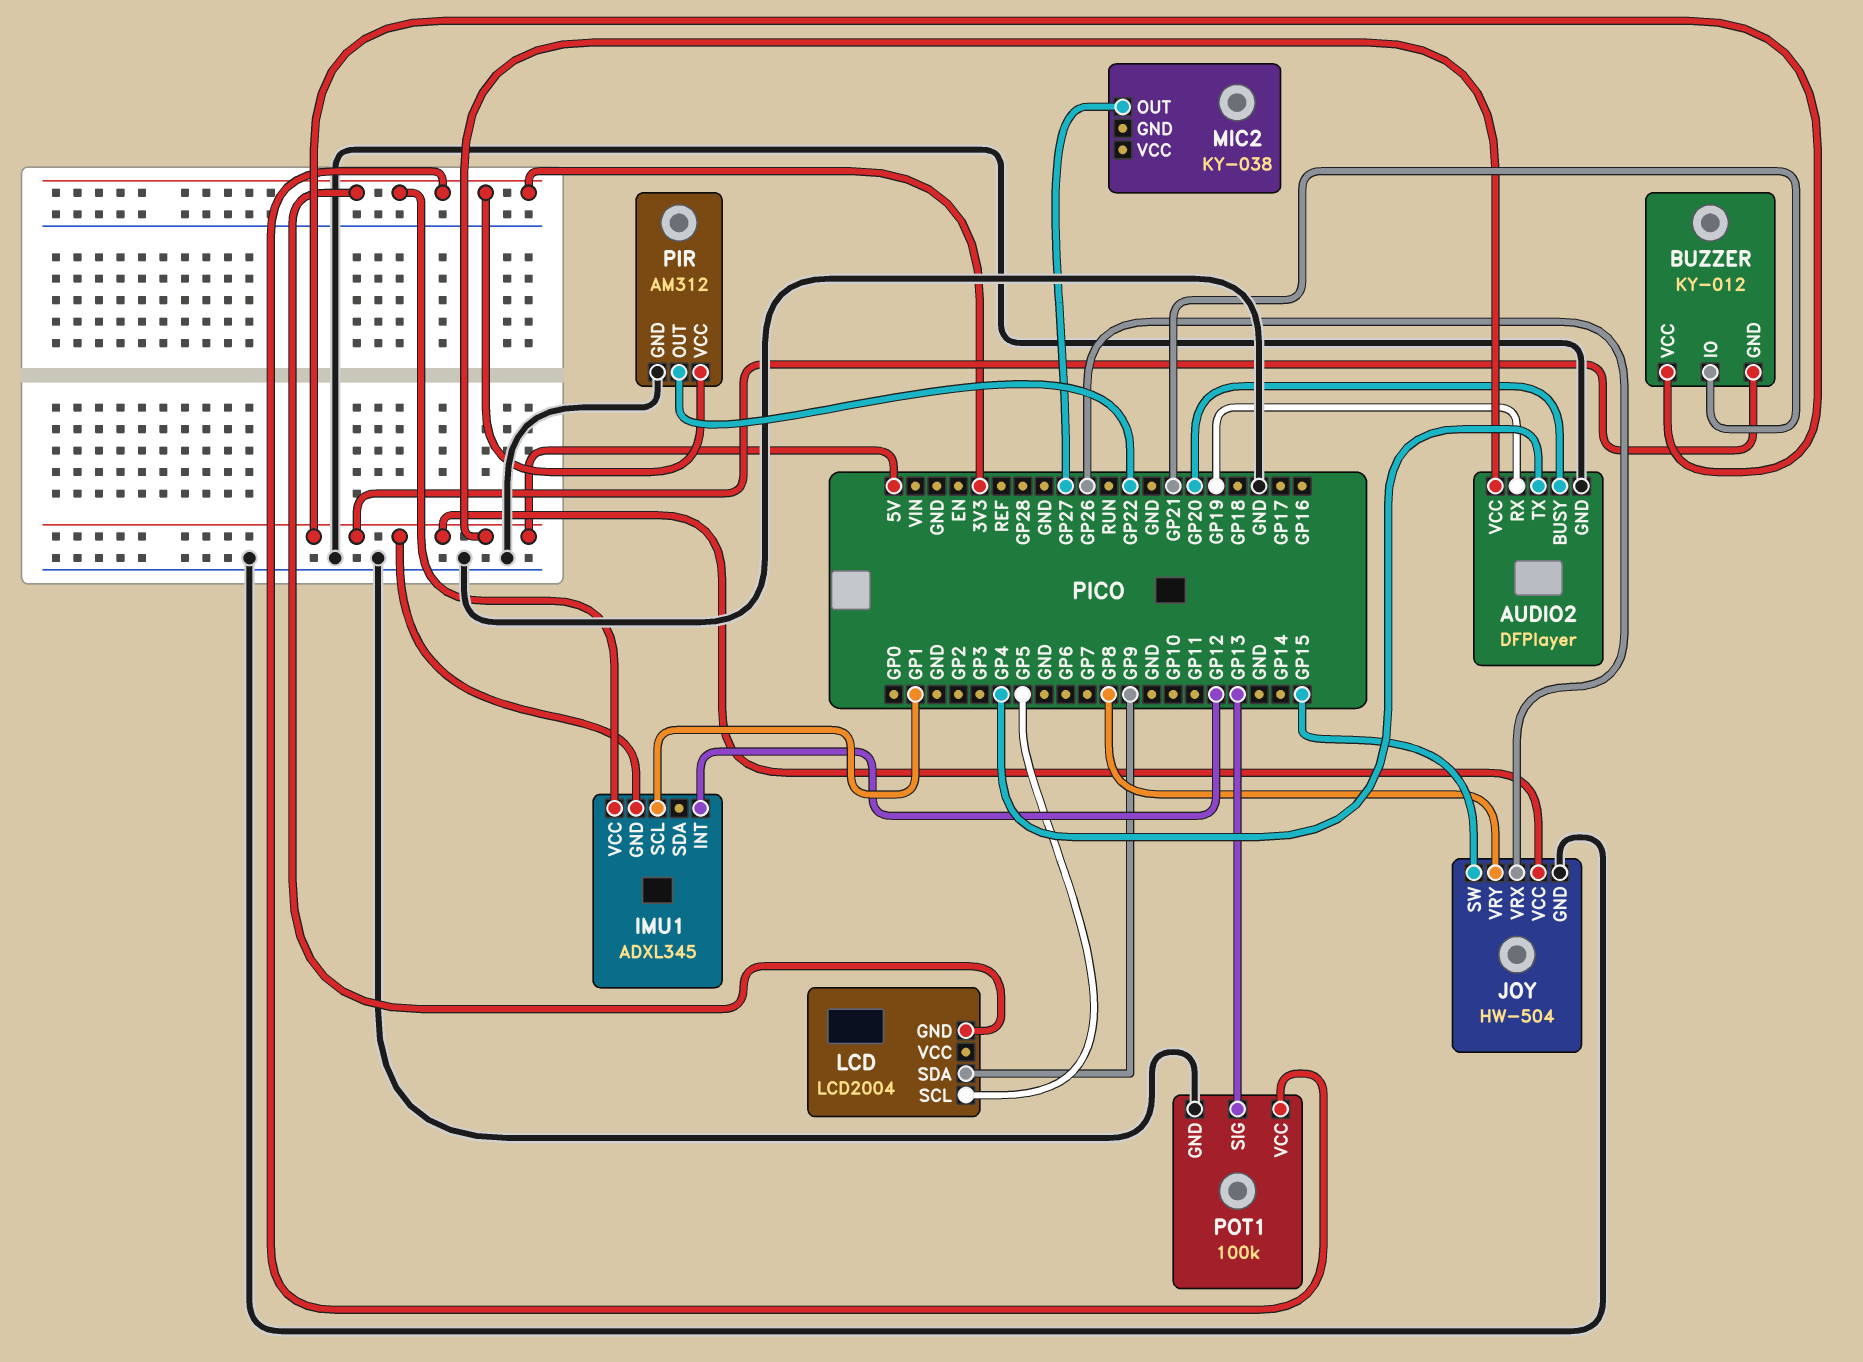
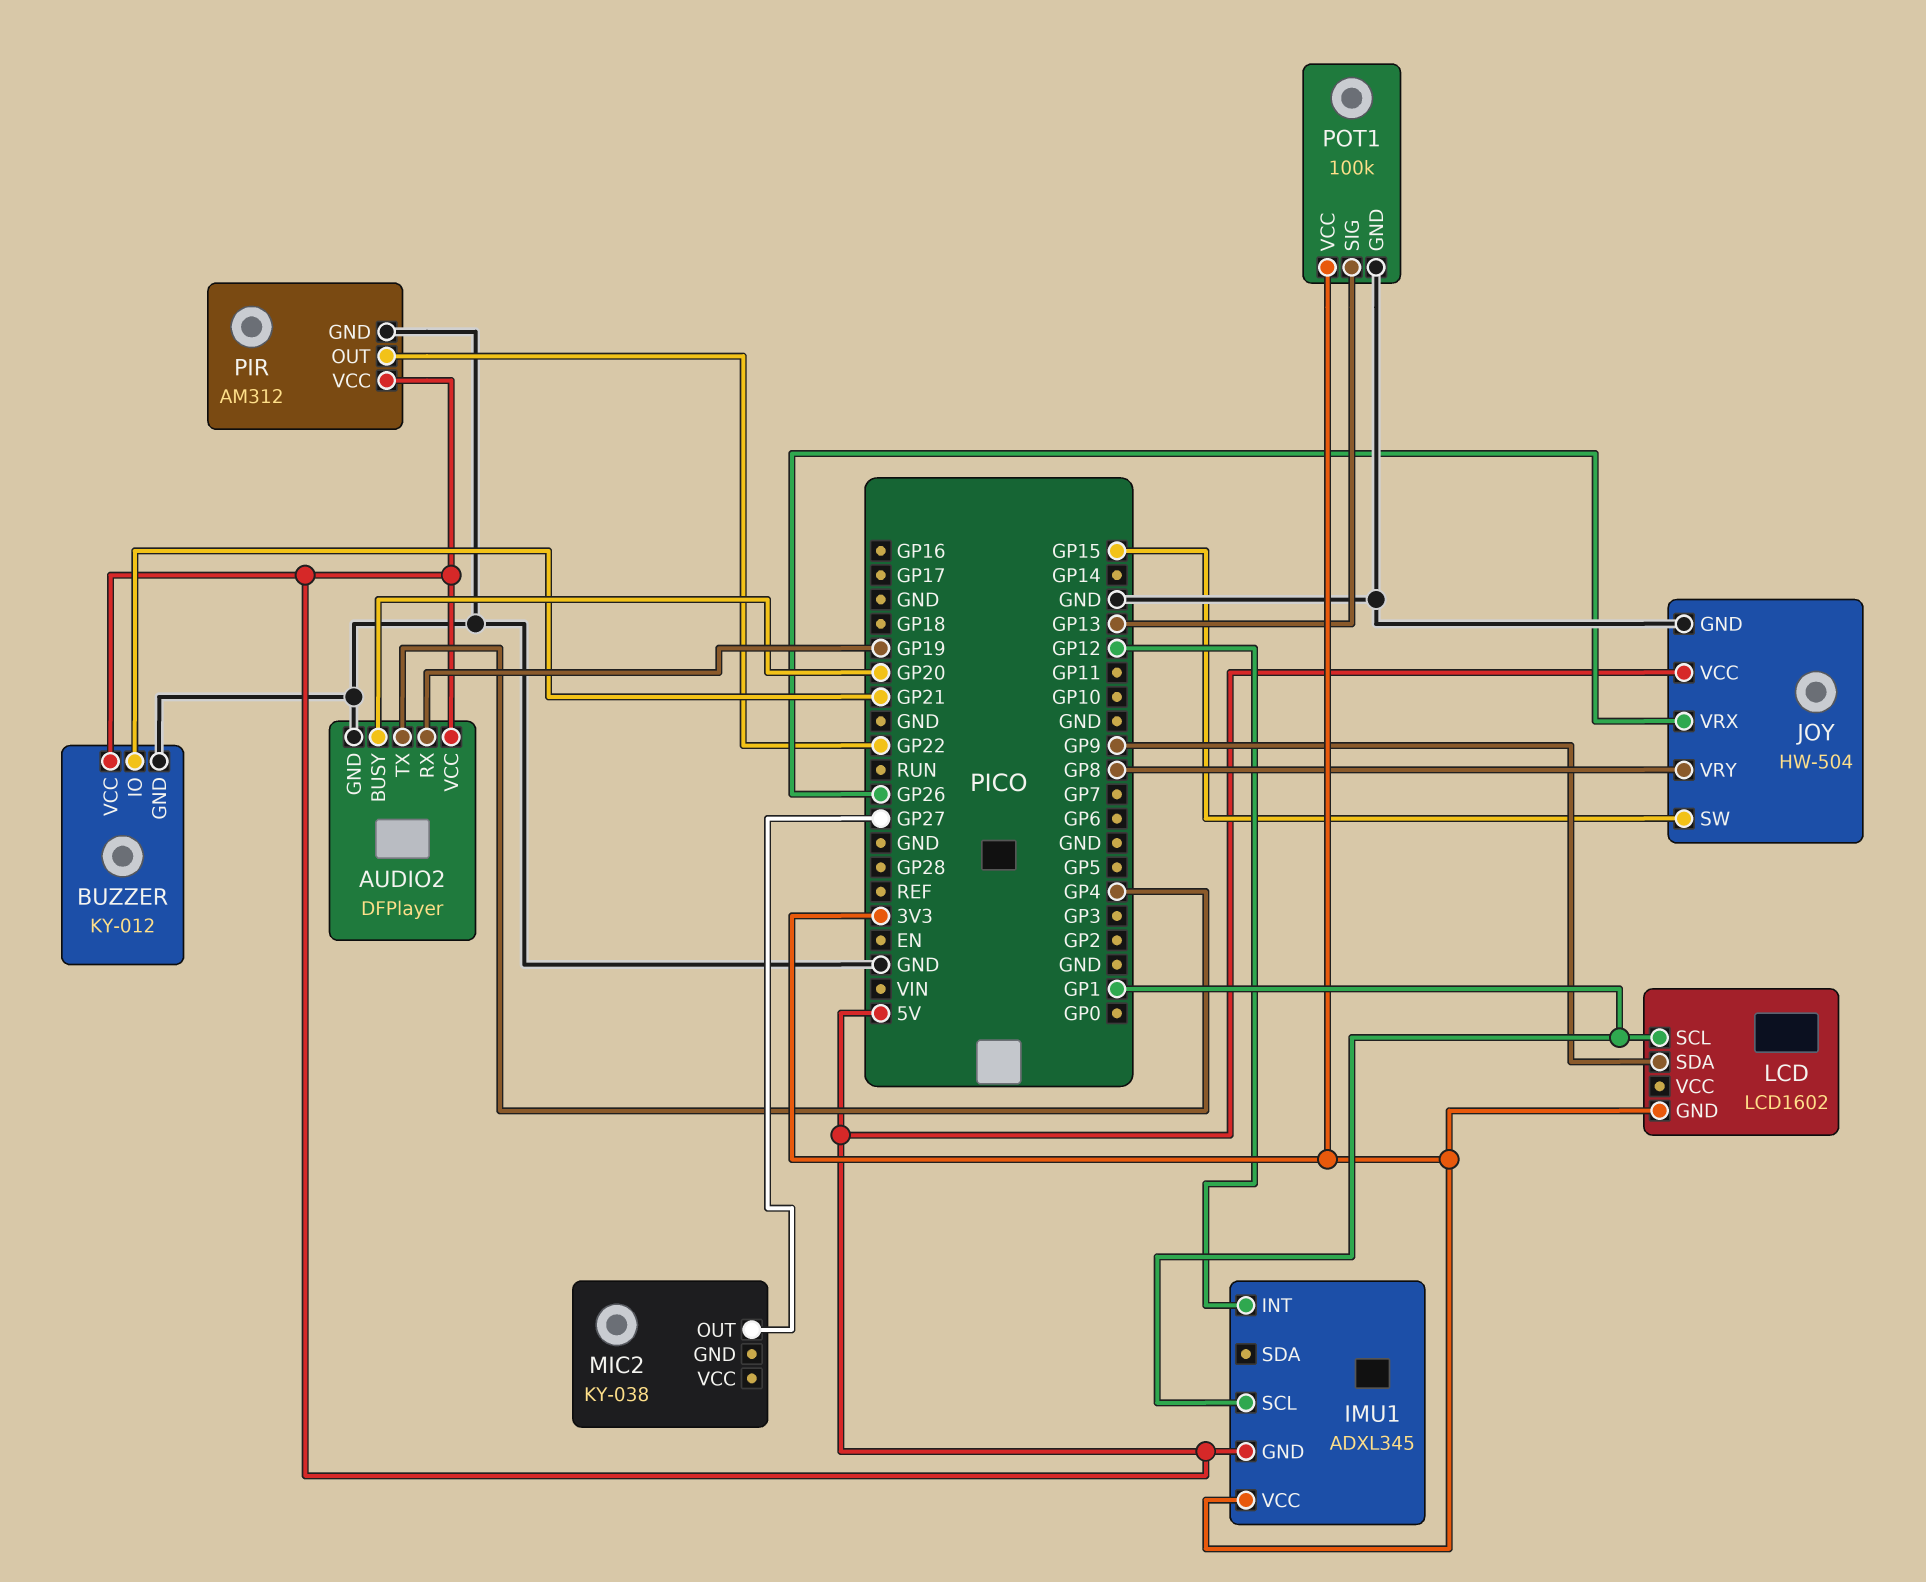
BUZZER pin GND: 5V -> GND
LCD: LCD2004 -> LCD1602
LCD pin SCL: GP5 -> GP1
PIR pin VCC: 3V3 -> 5V

